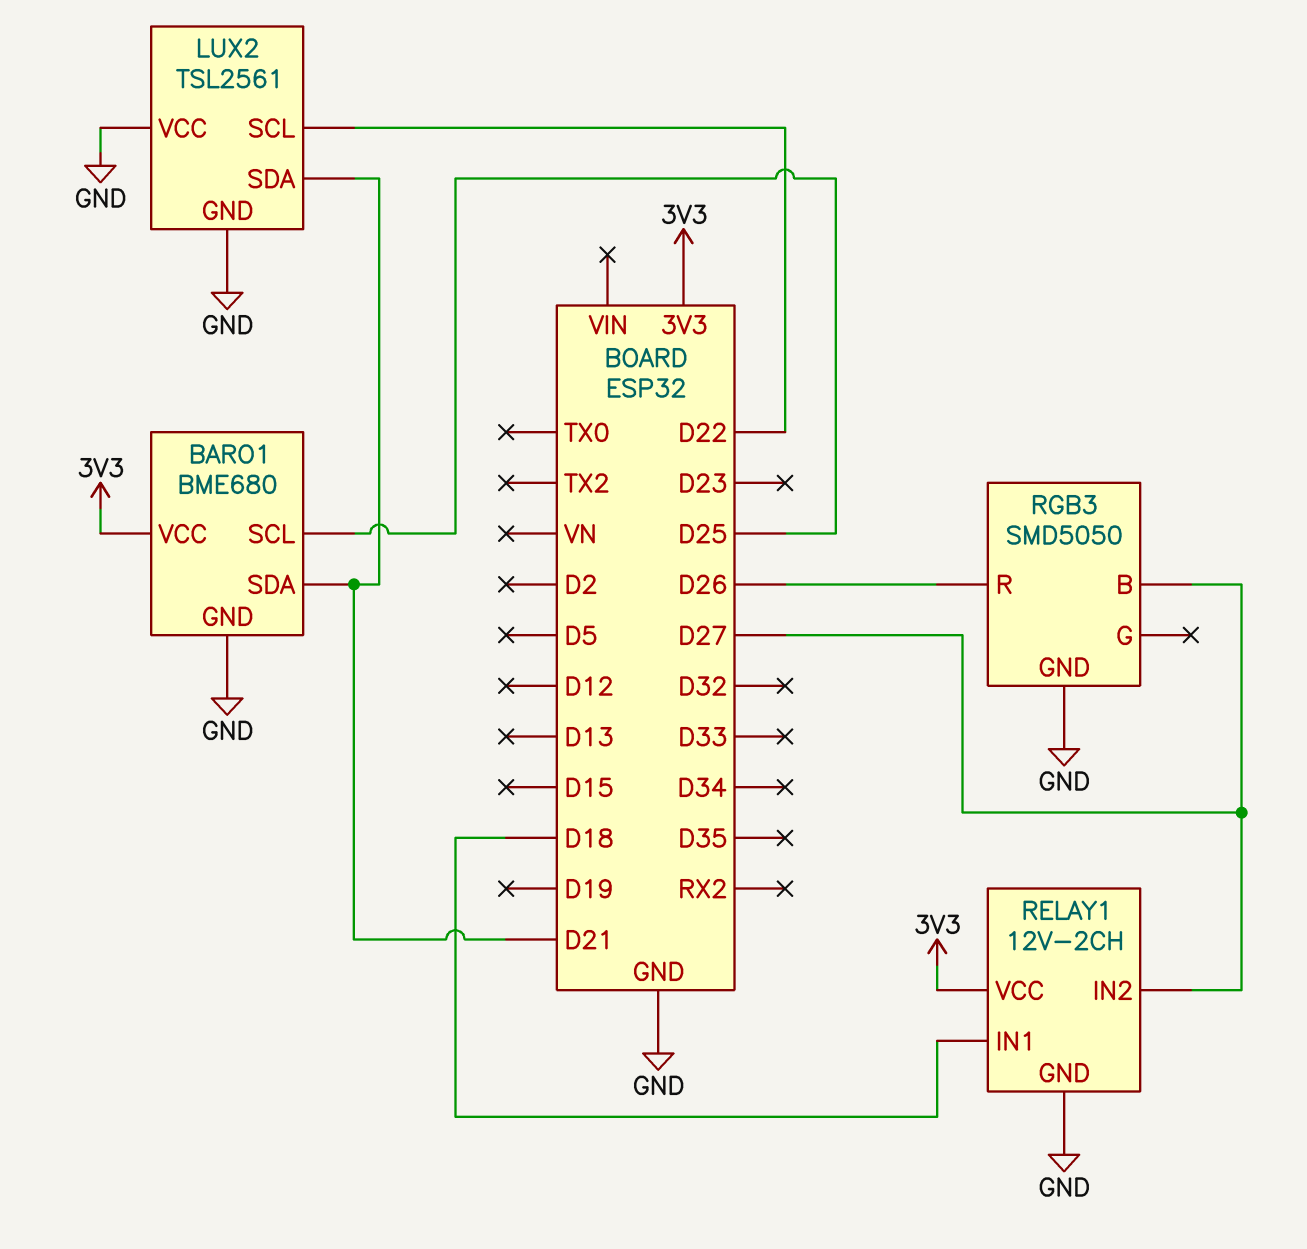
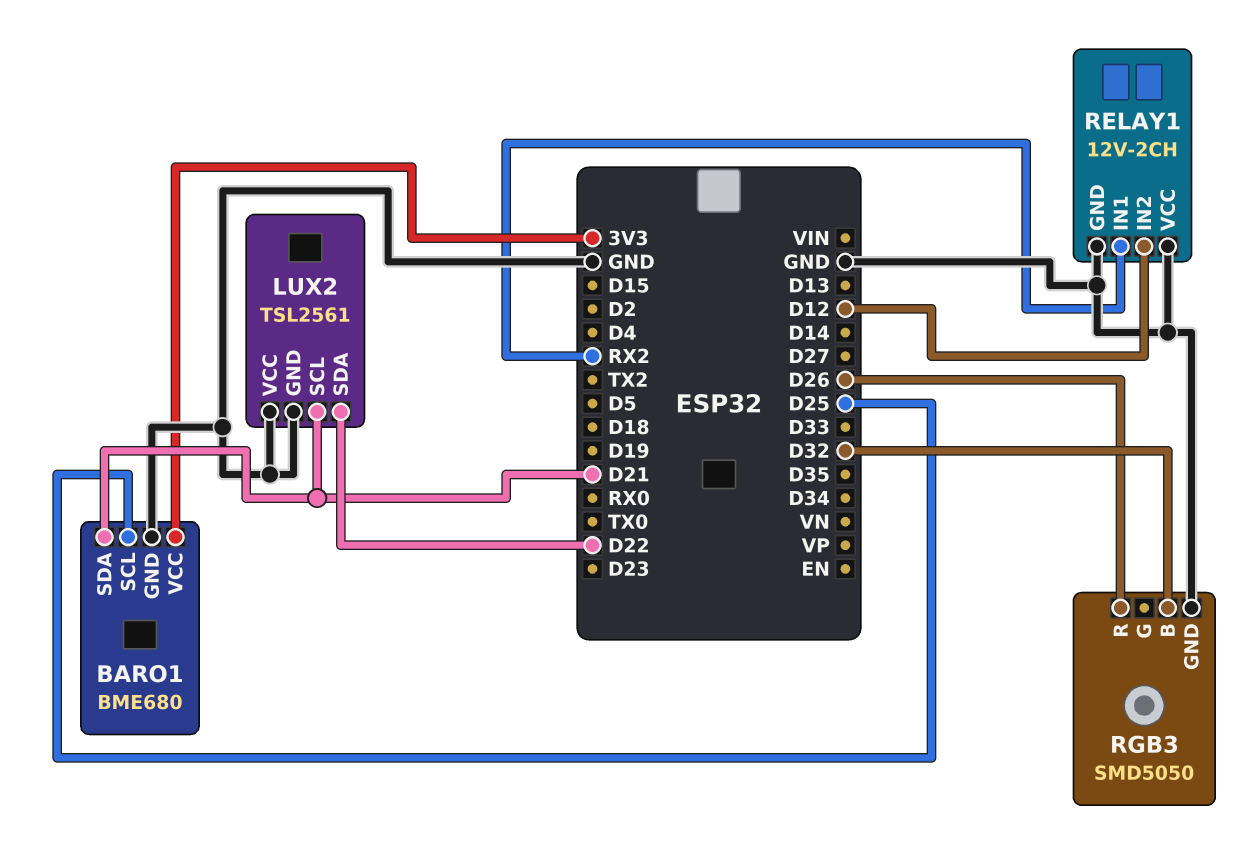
LUX2 pin SCL: D22 -> D21
LUX2 pin SDA: D21 -> D22
RELAY1 pin IN1: D18 -> RX2
RELAY1 pin IN2: D27 -> D12
RELAY1 pin VCC: 3V3 -> GND
RGB3 pin B: D27 -> D32

